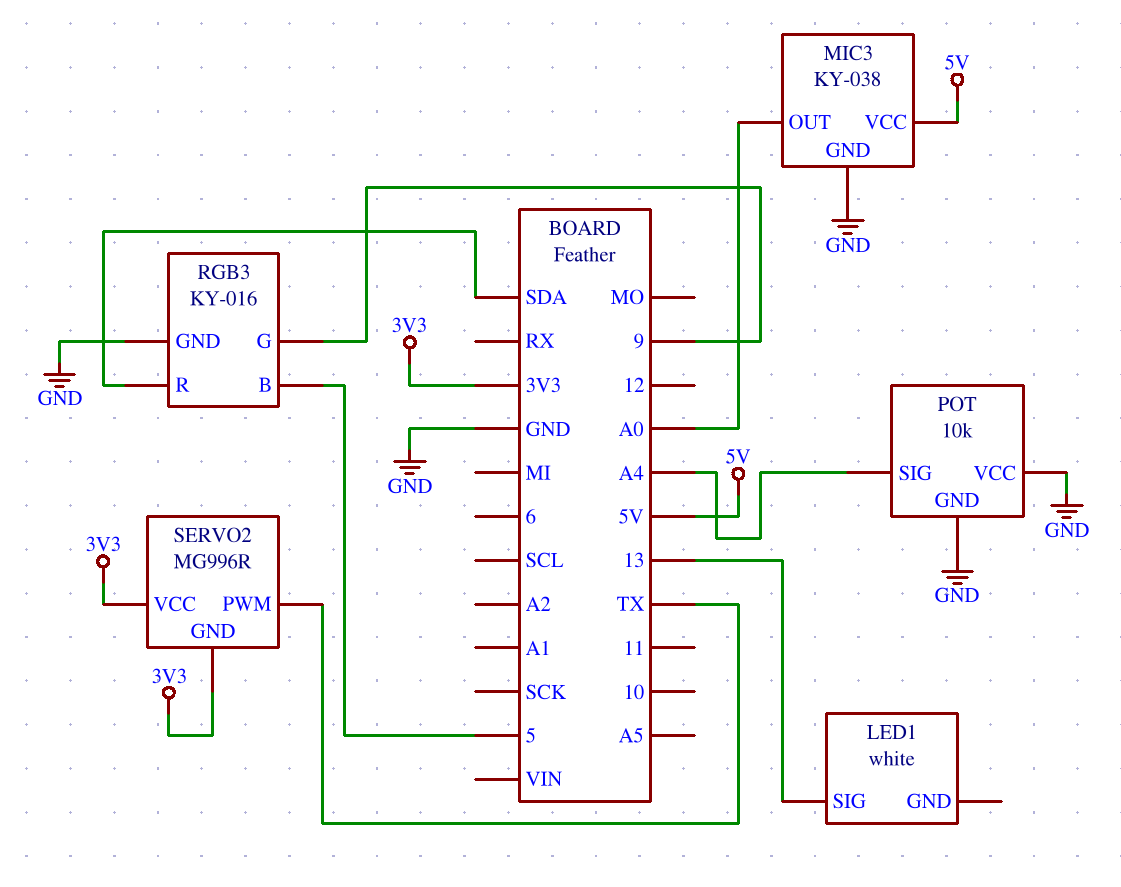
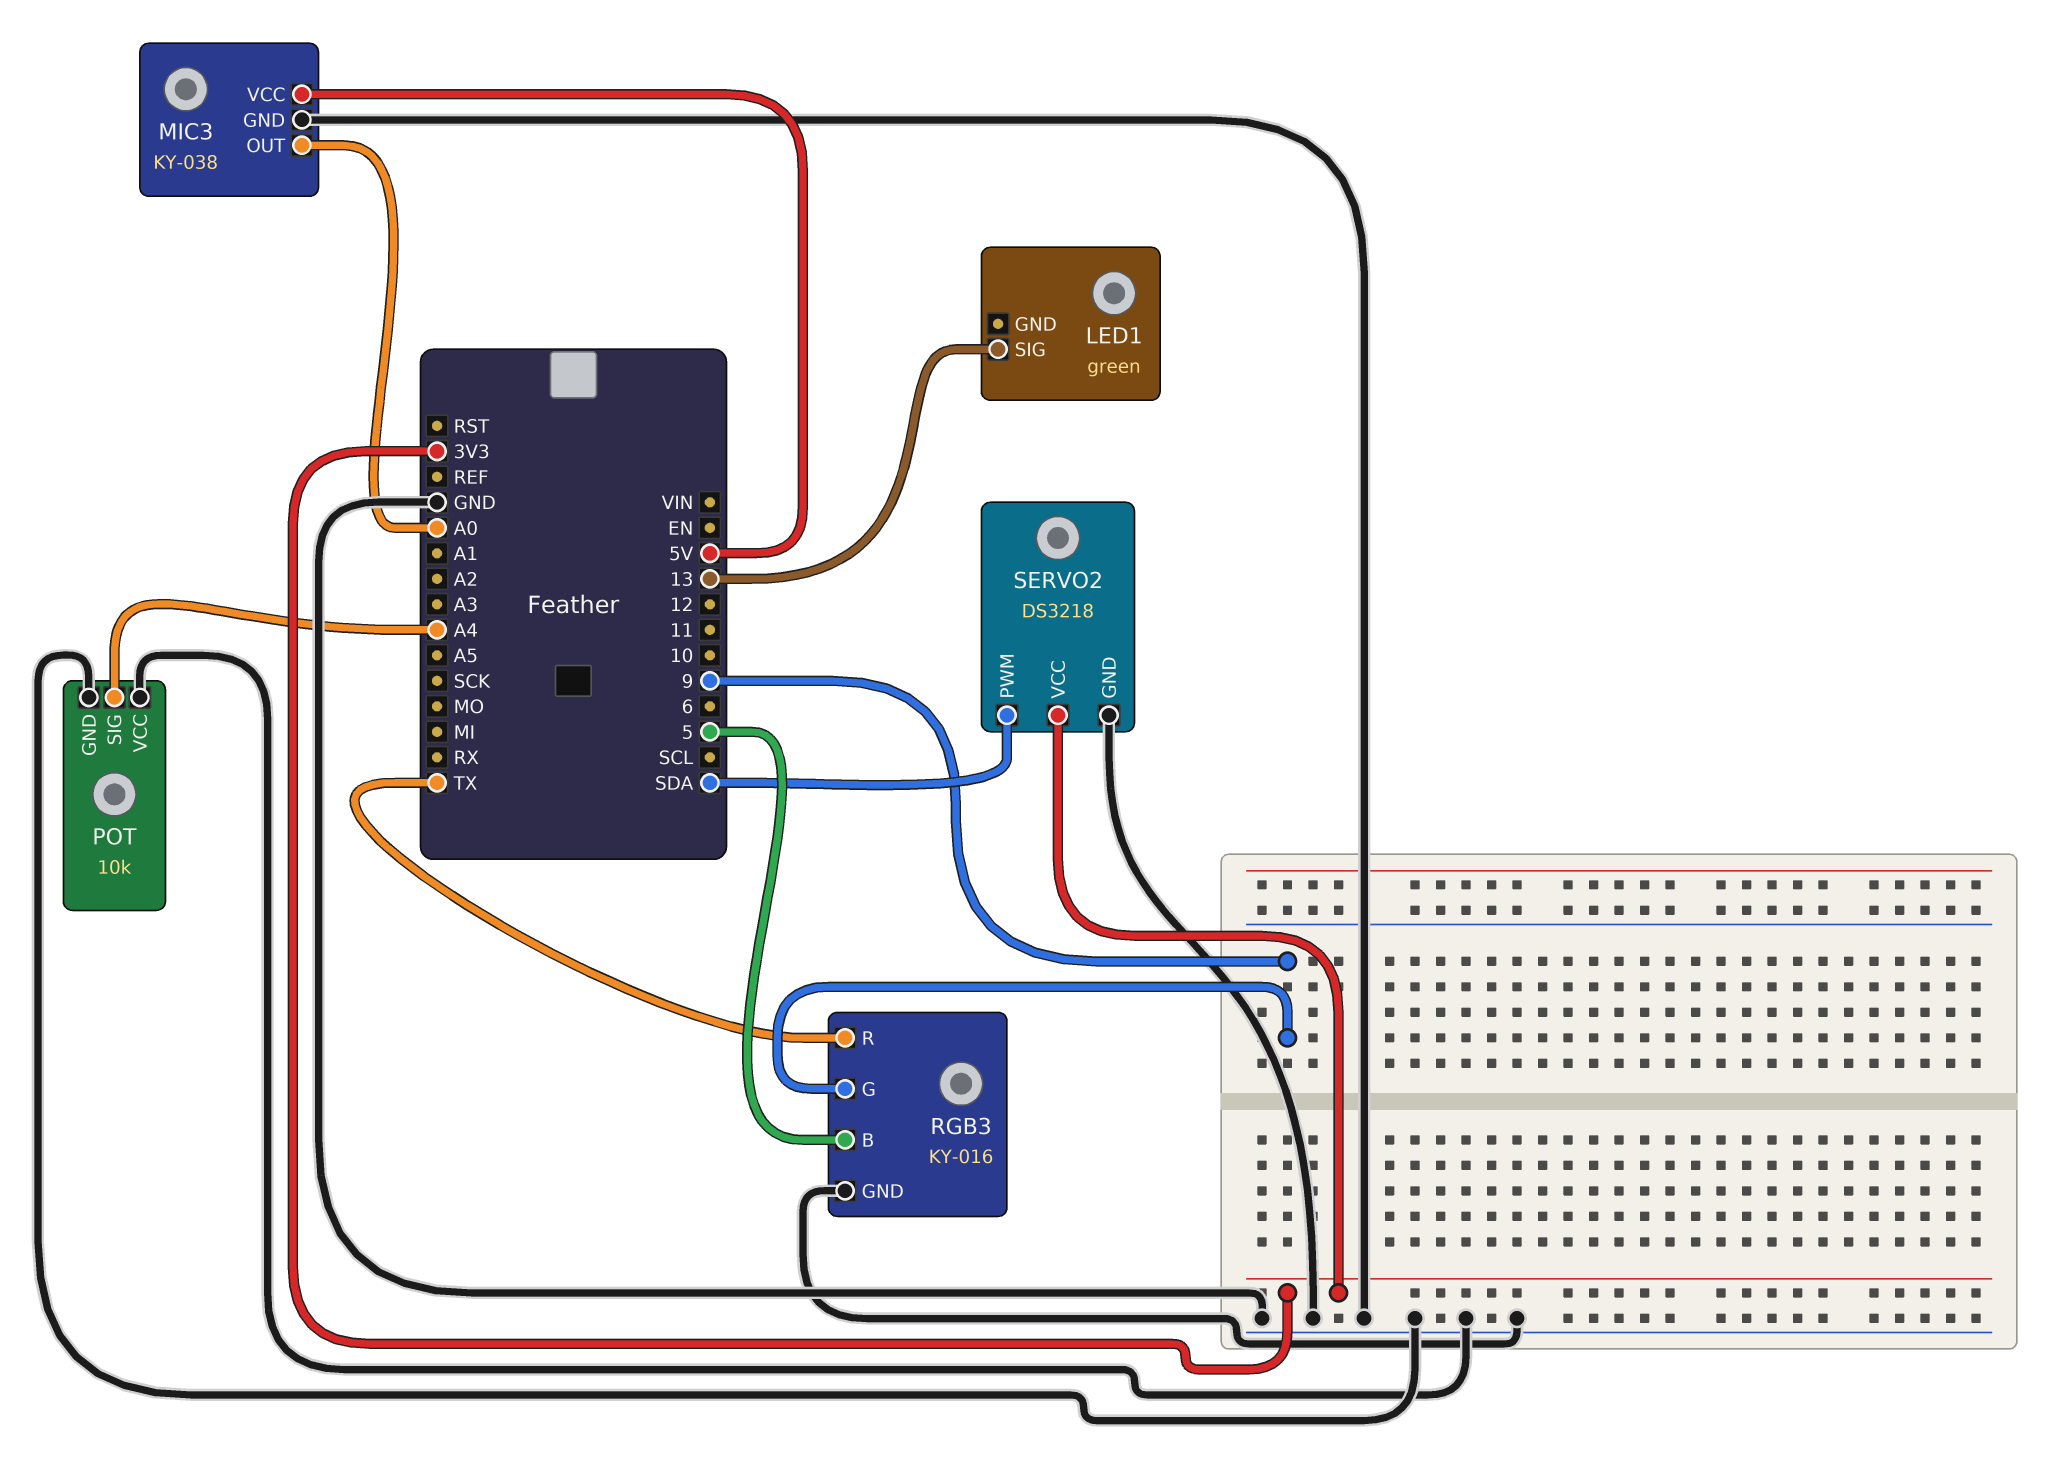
LED1: white -> green
RGB3 pin R: SDA -> TX
SERVO2: MG996R -> DS3218
SERVO2 pin GND: 3V3 -> GND
SERVO2 pin PWM: TX -> SDA

